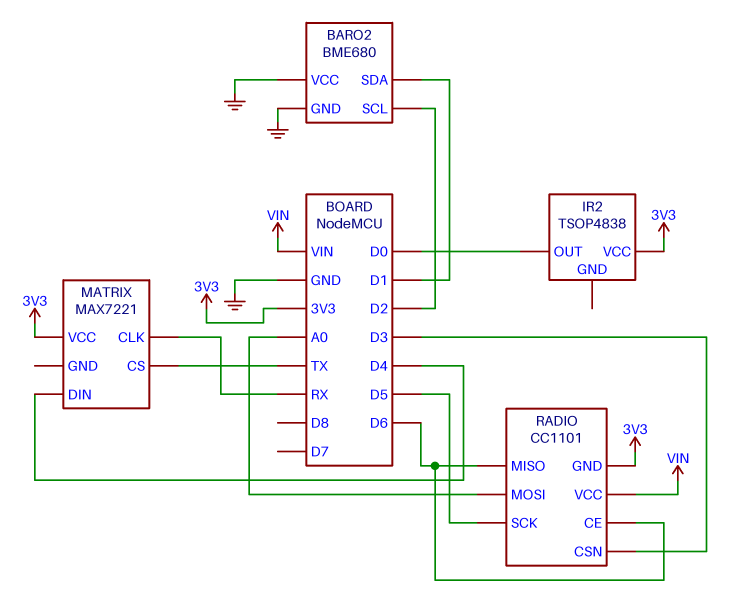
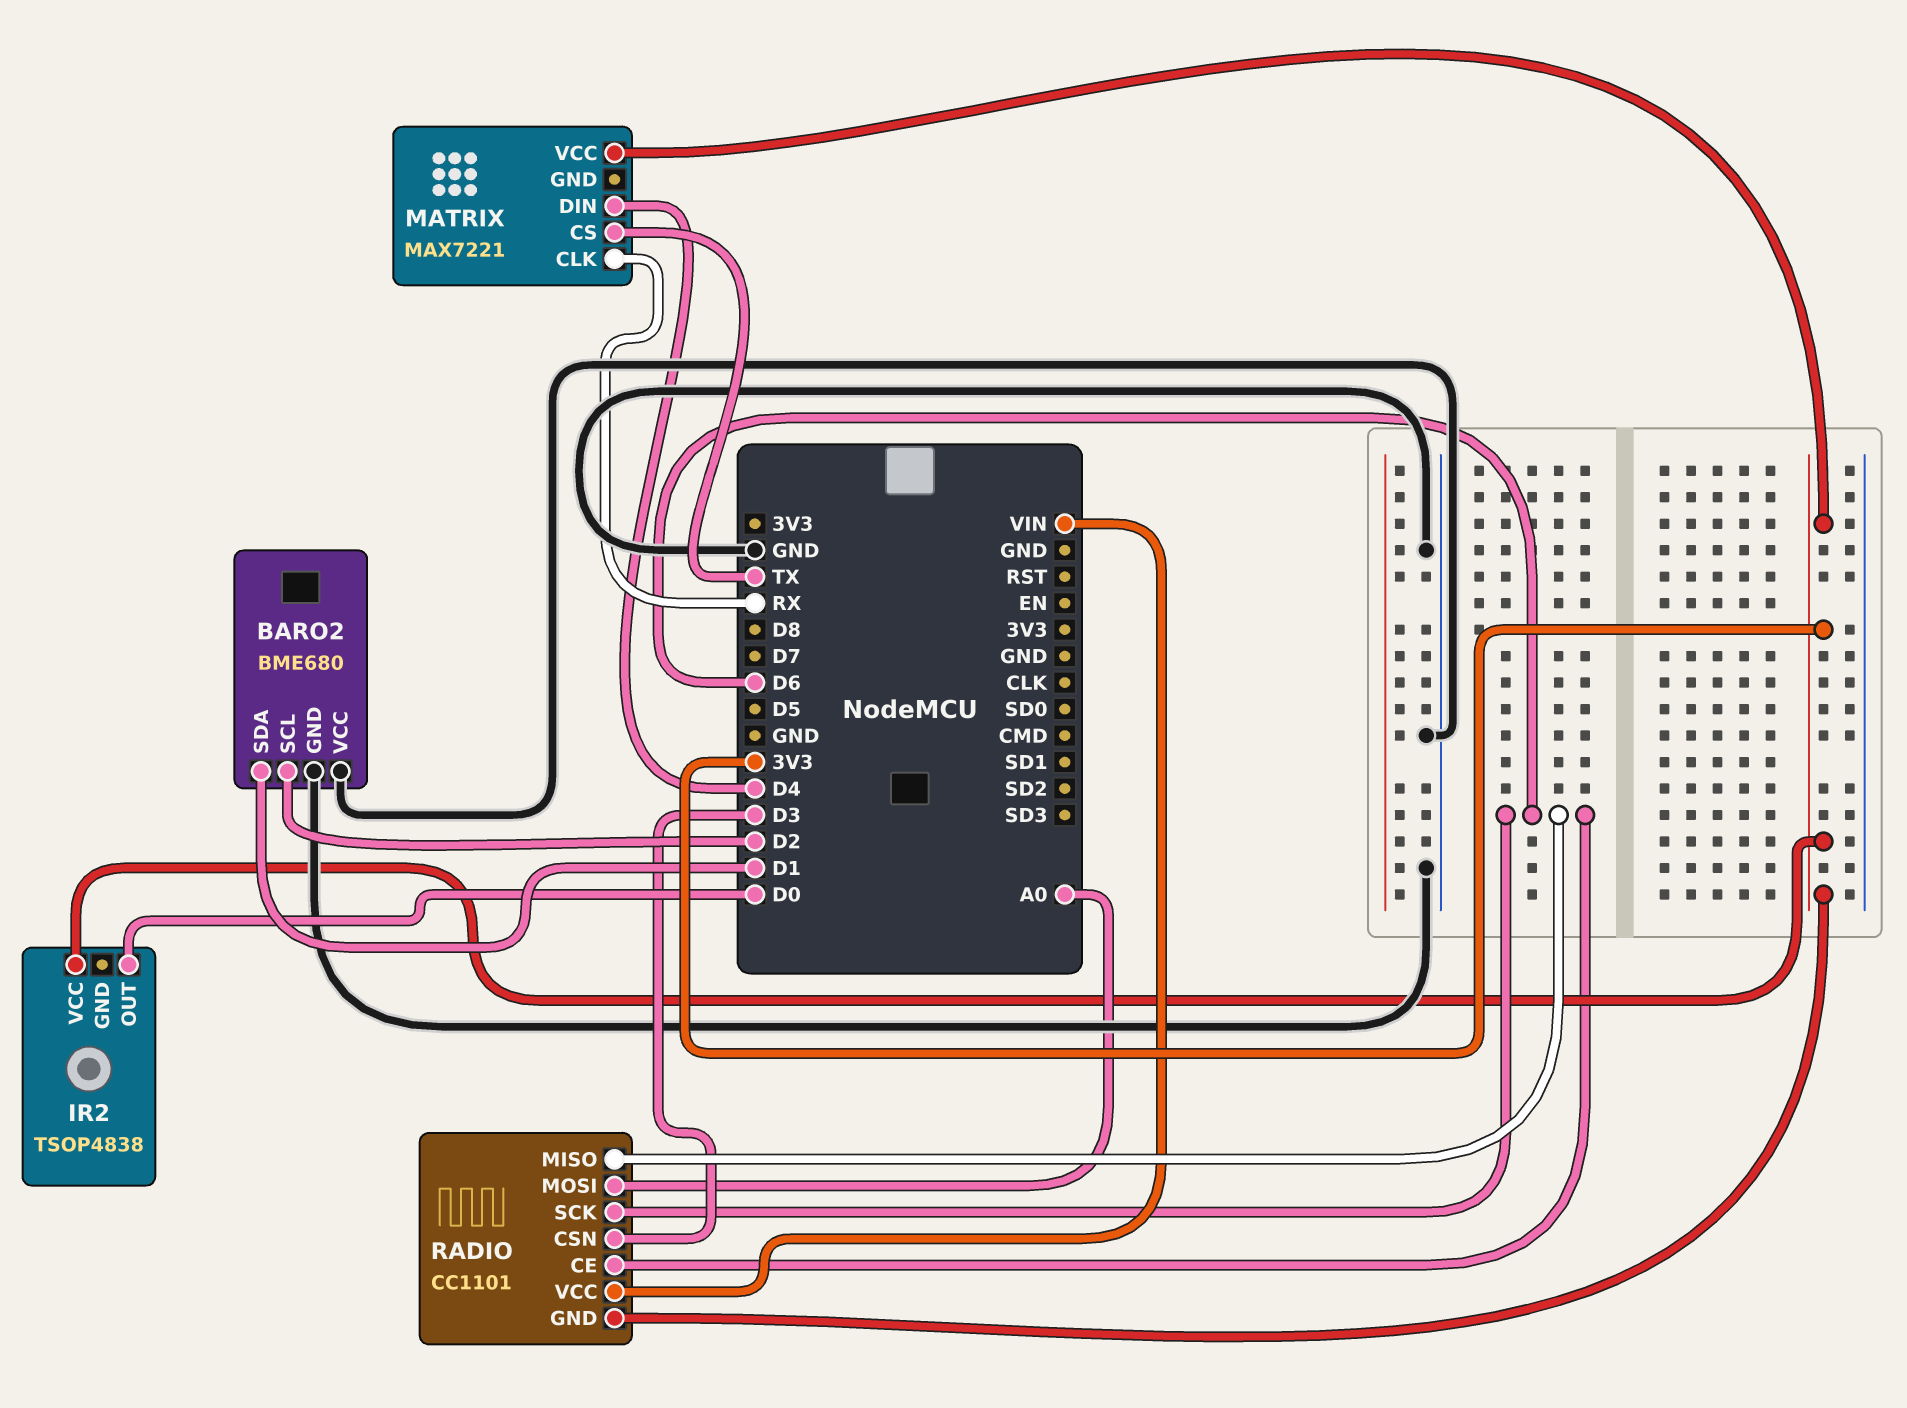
RADIO pin SCK: D5 -> D6

